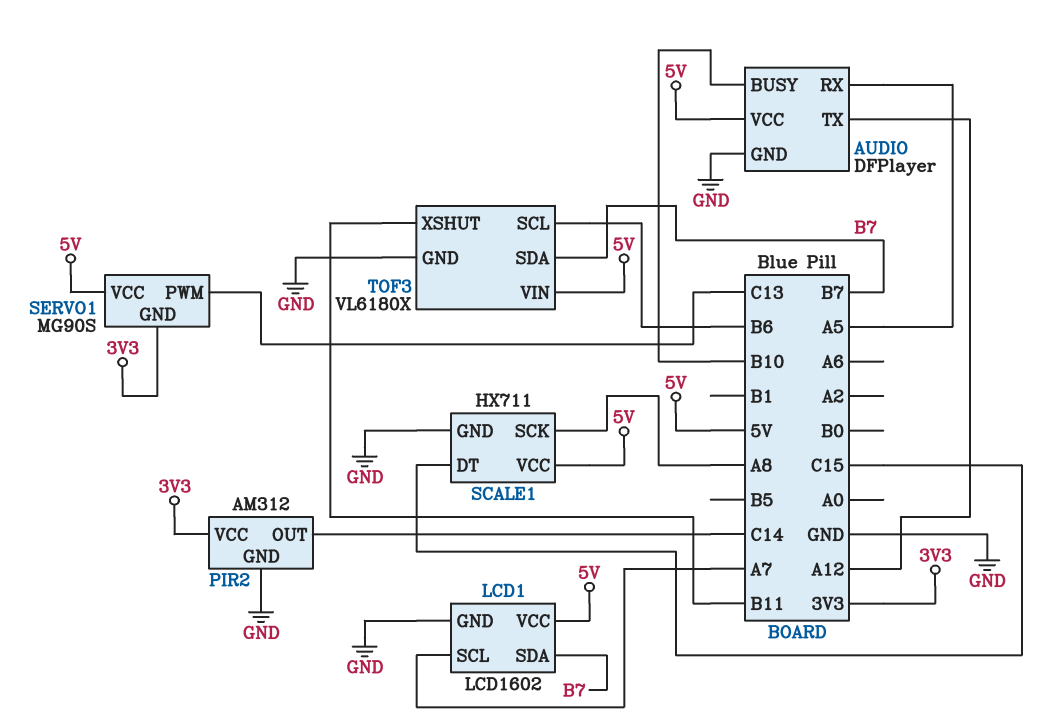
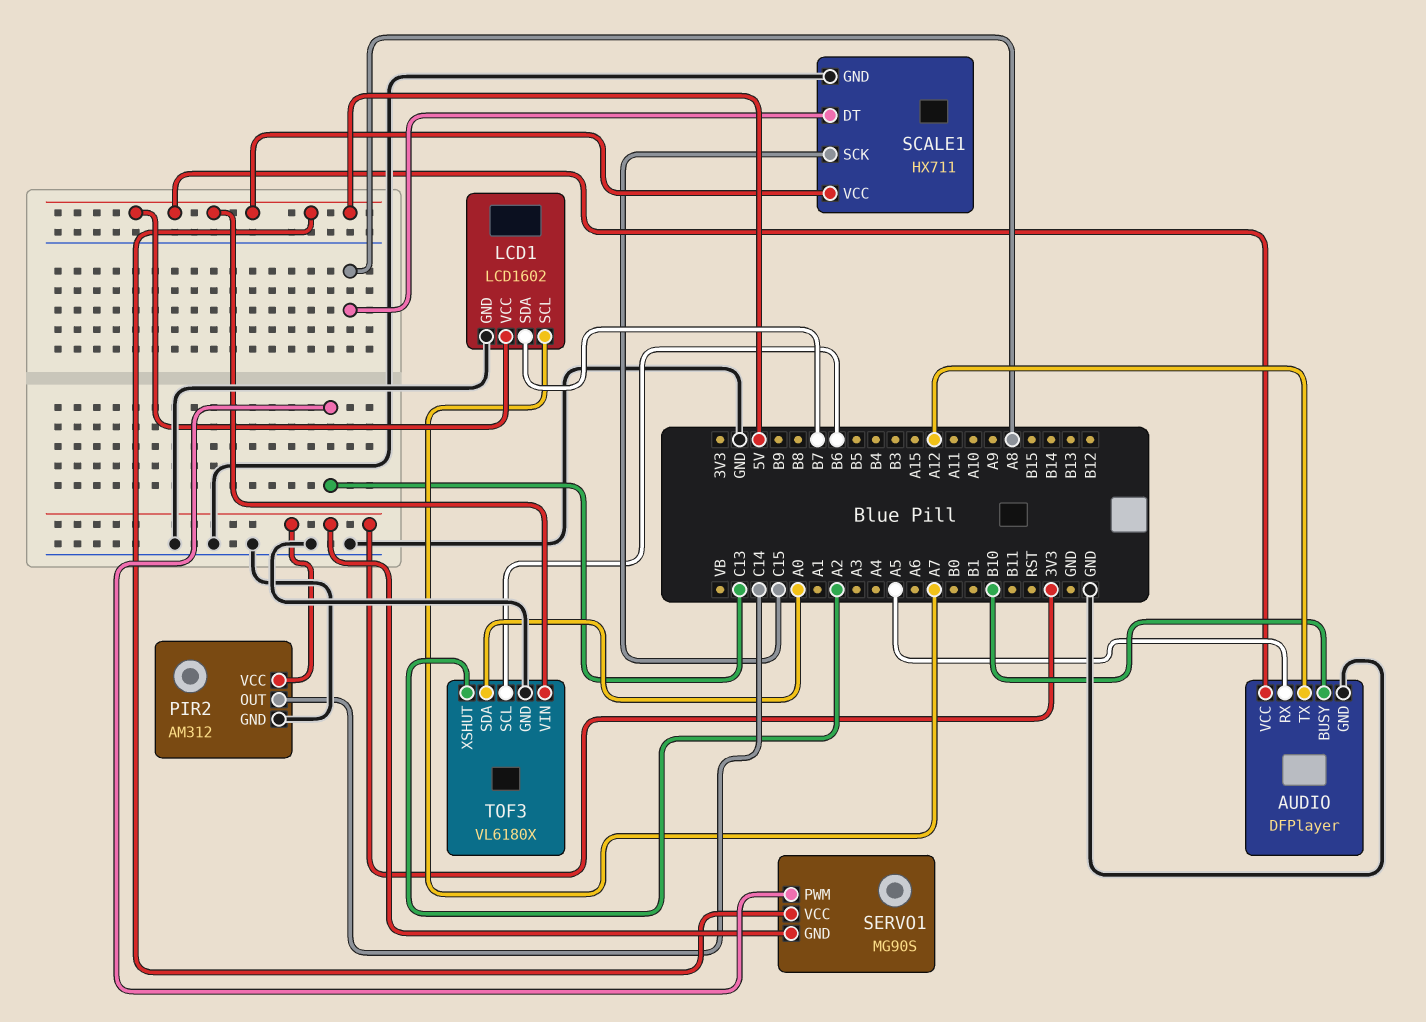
SCALE1 pin DT: C15 -> A8
SCALE1 pin SCK: A8 -> C15
TOF3 pin SDA: B7 -> A0
TOF3 pin XSHUT: B11 -> A2

